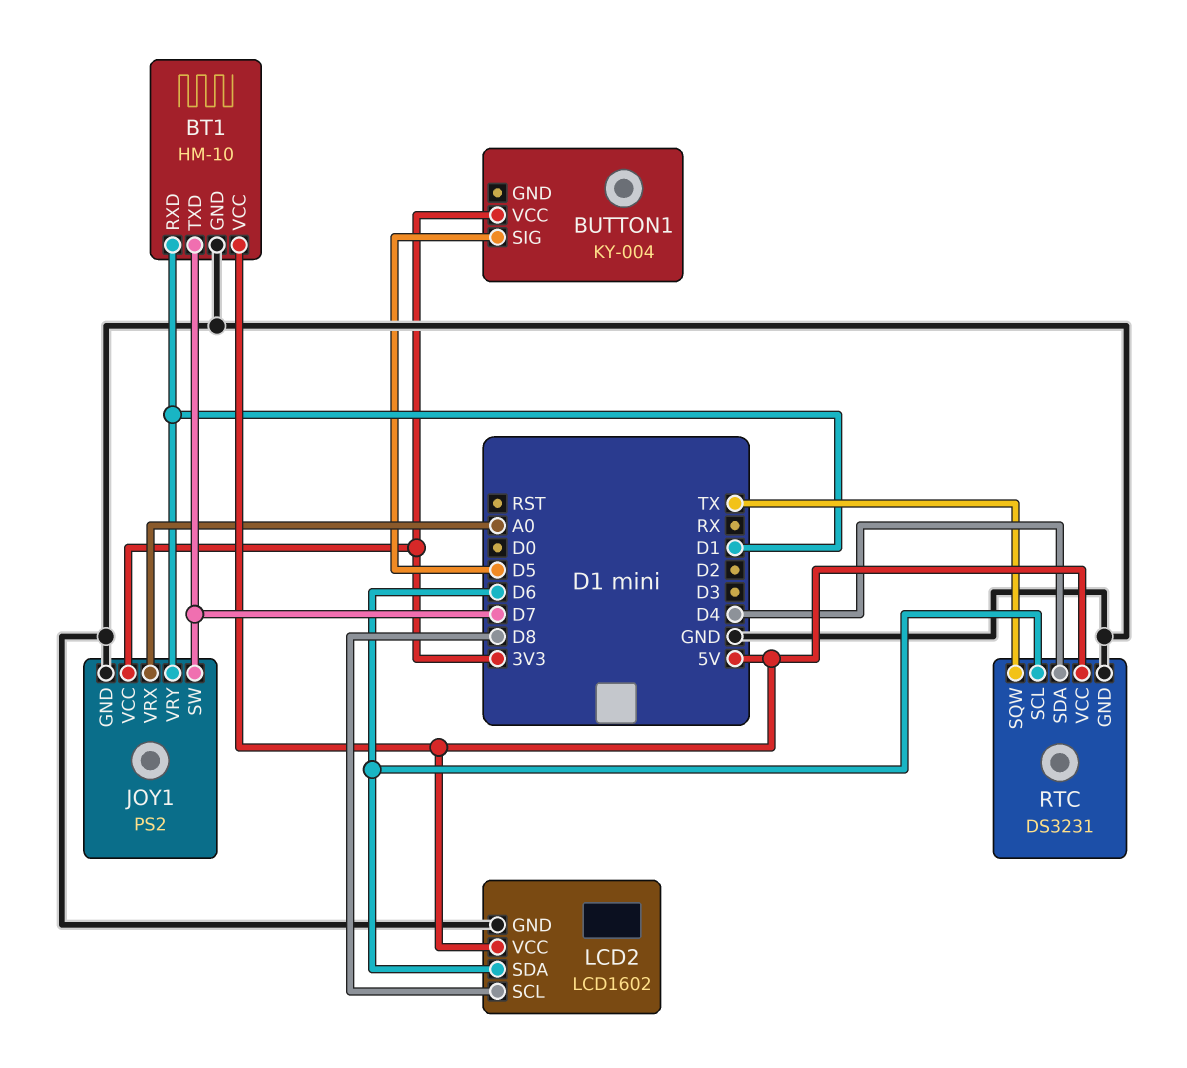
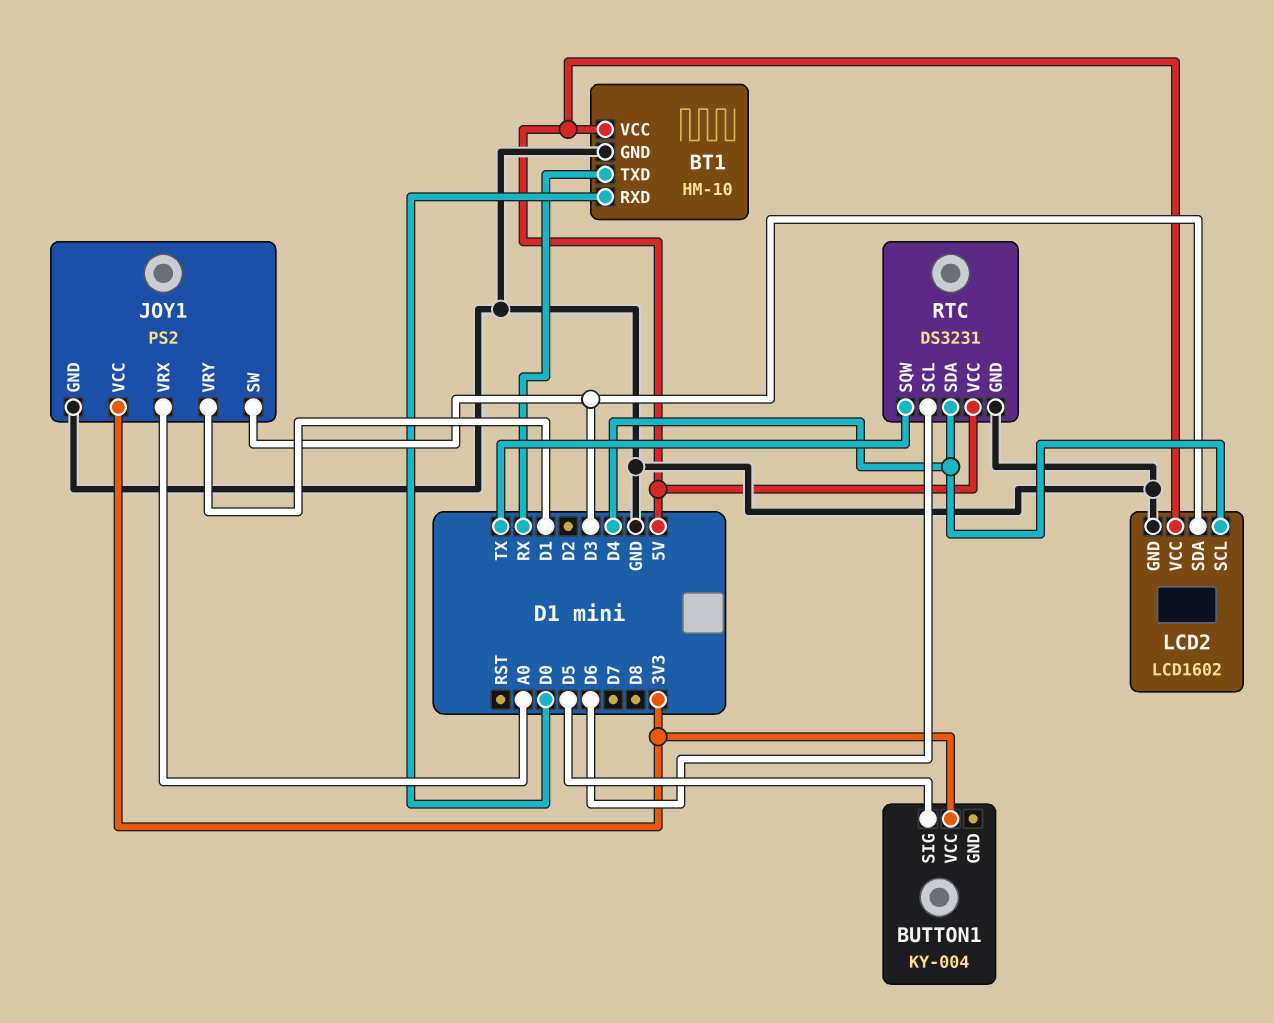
BT1 pin RXD: D1 -> D0
BT1 pin TXD: D7 -> RX
JOY1 pin SW: D7 -> D3
LCD2 pin SCL: D8 -> D4
LCD2 pin SDA: D6 -> D3

